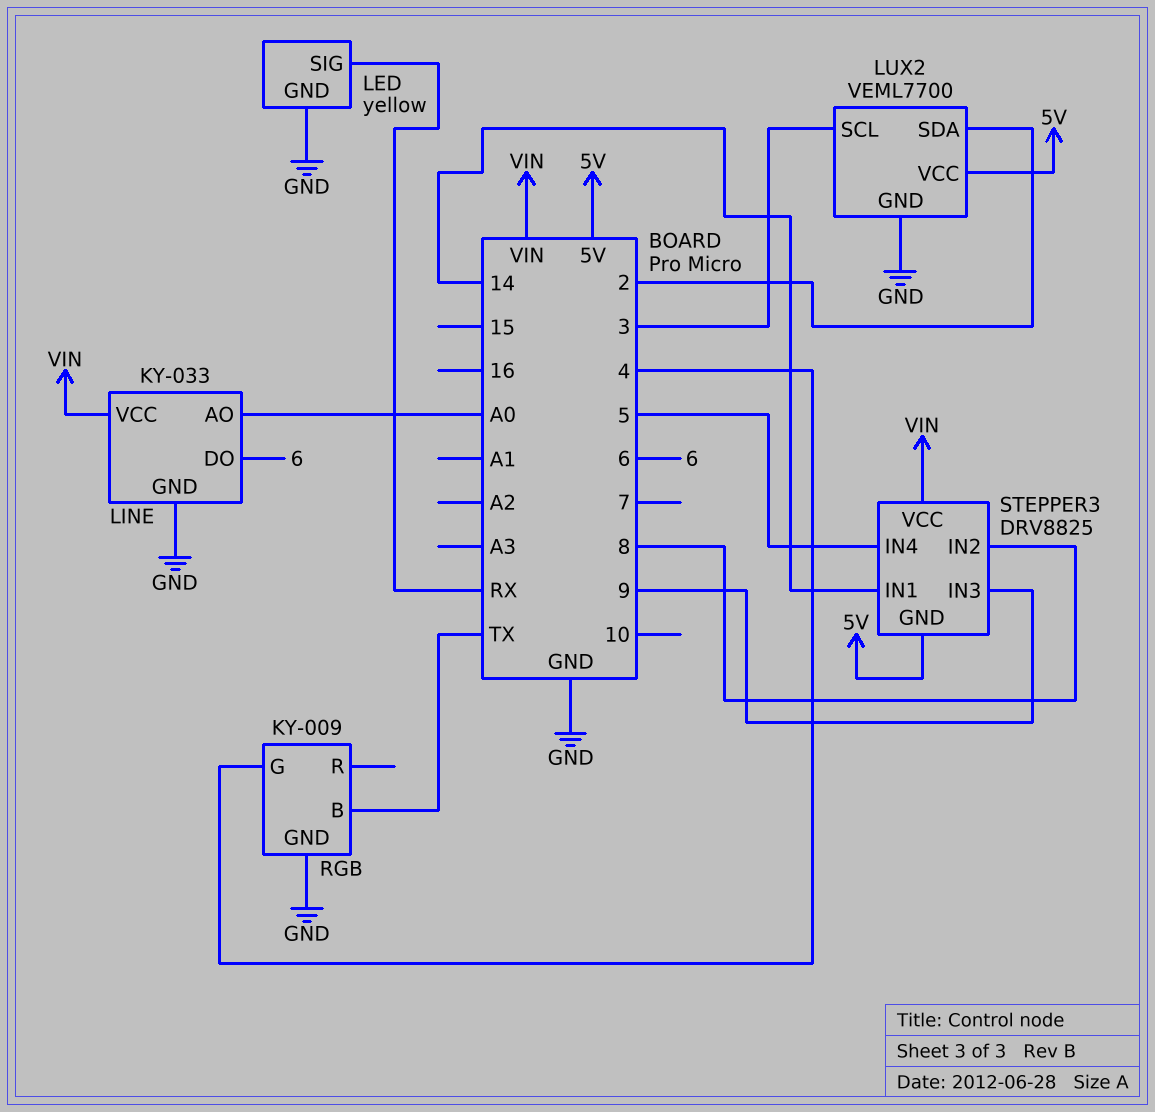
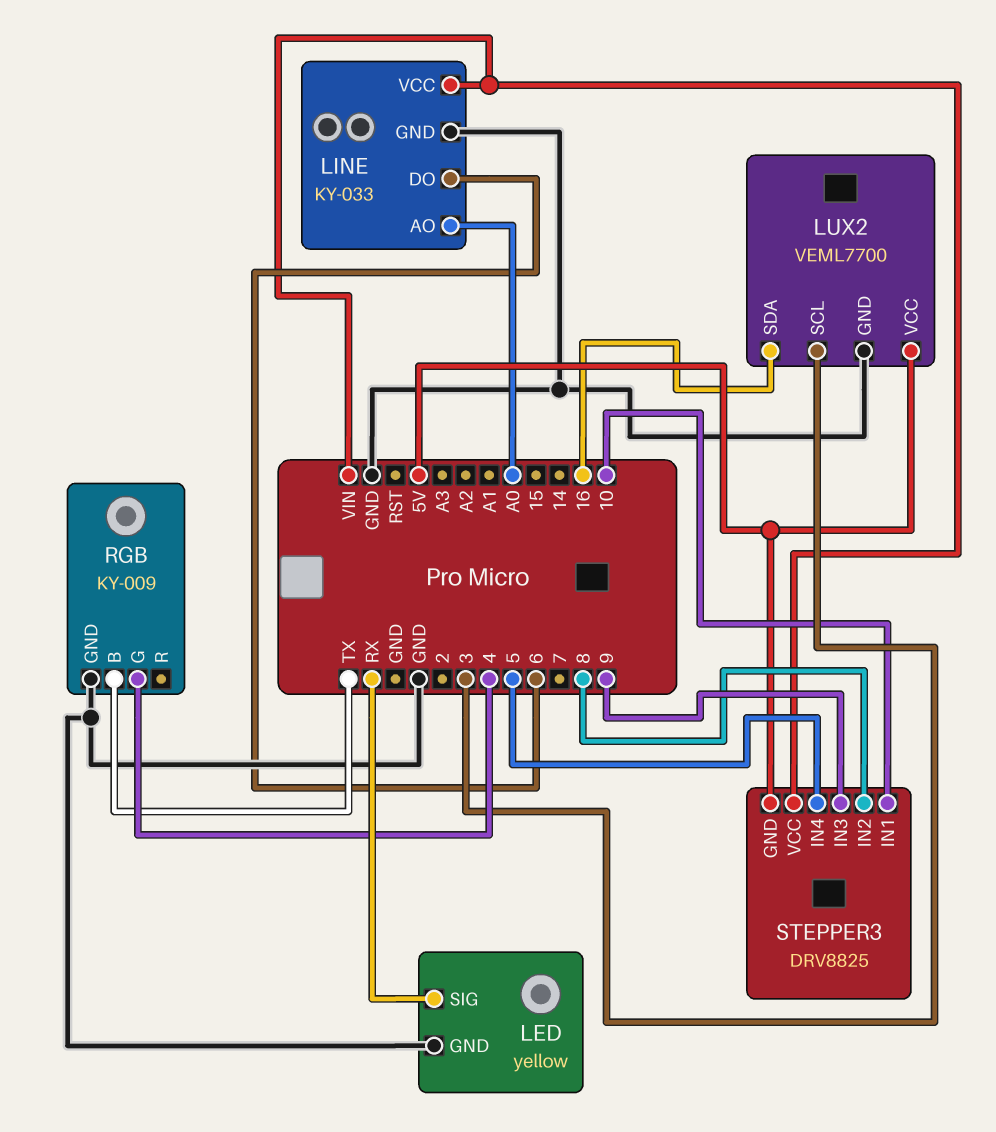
LUX2 pin SDA: 2 -> 16
STEPPER3 pin IN1: 14 -> 10

